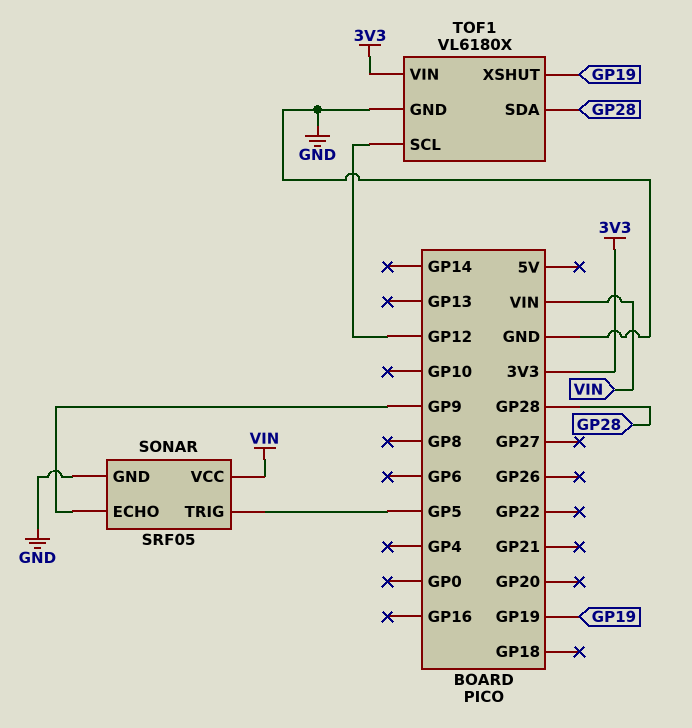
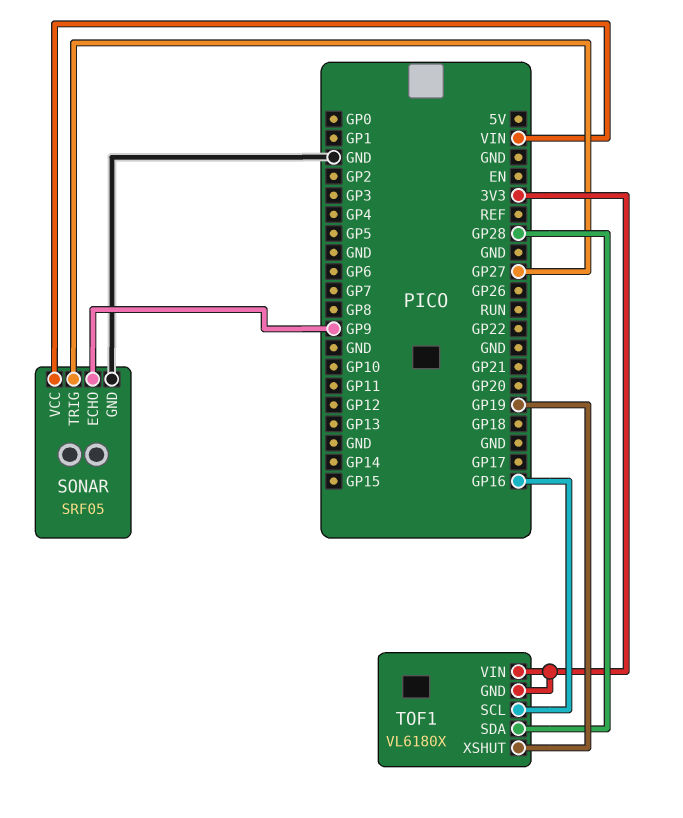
SONAR pin TRIG: GP5 -> GP27
TOF1 pin GND: GND -> 3V3
TOF1 pin SCL: GP12 -> GP16

